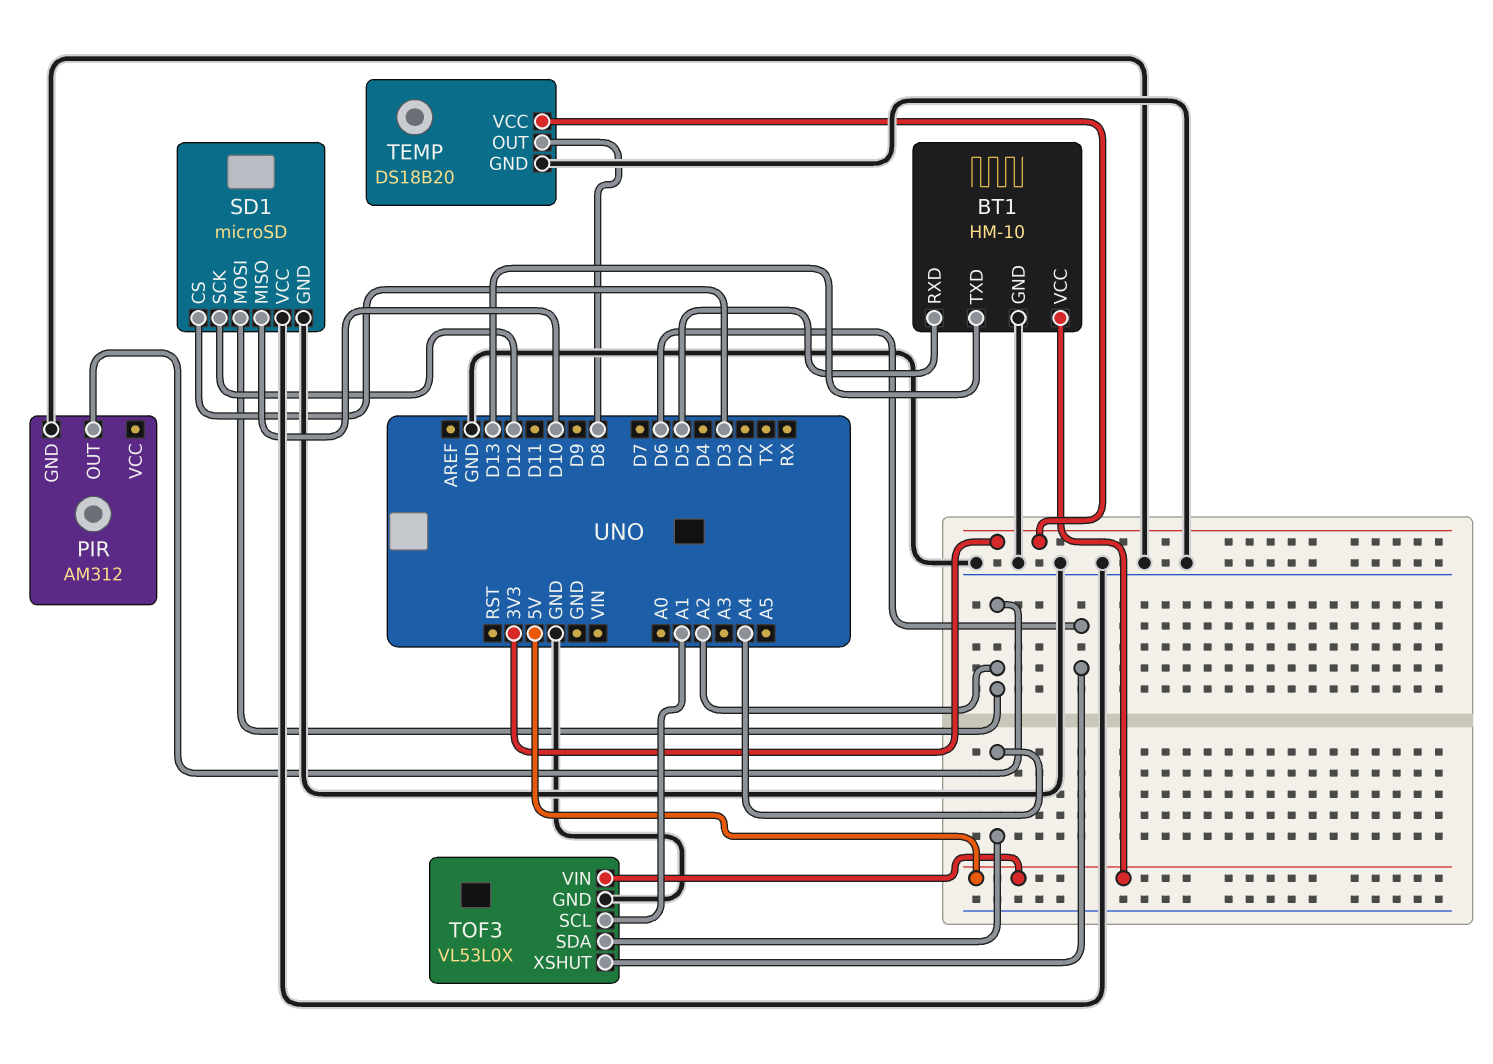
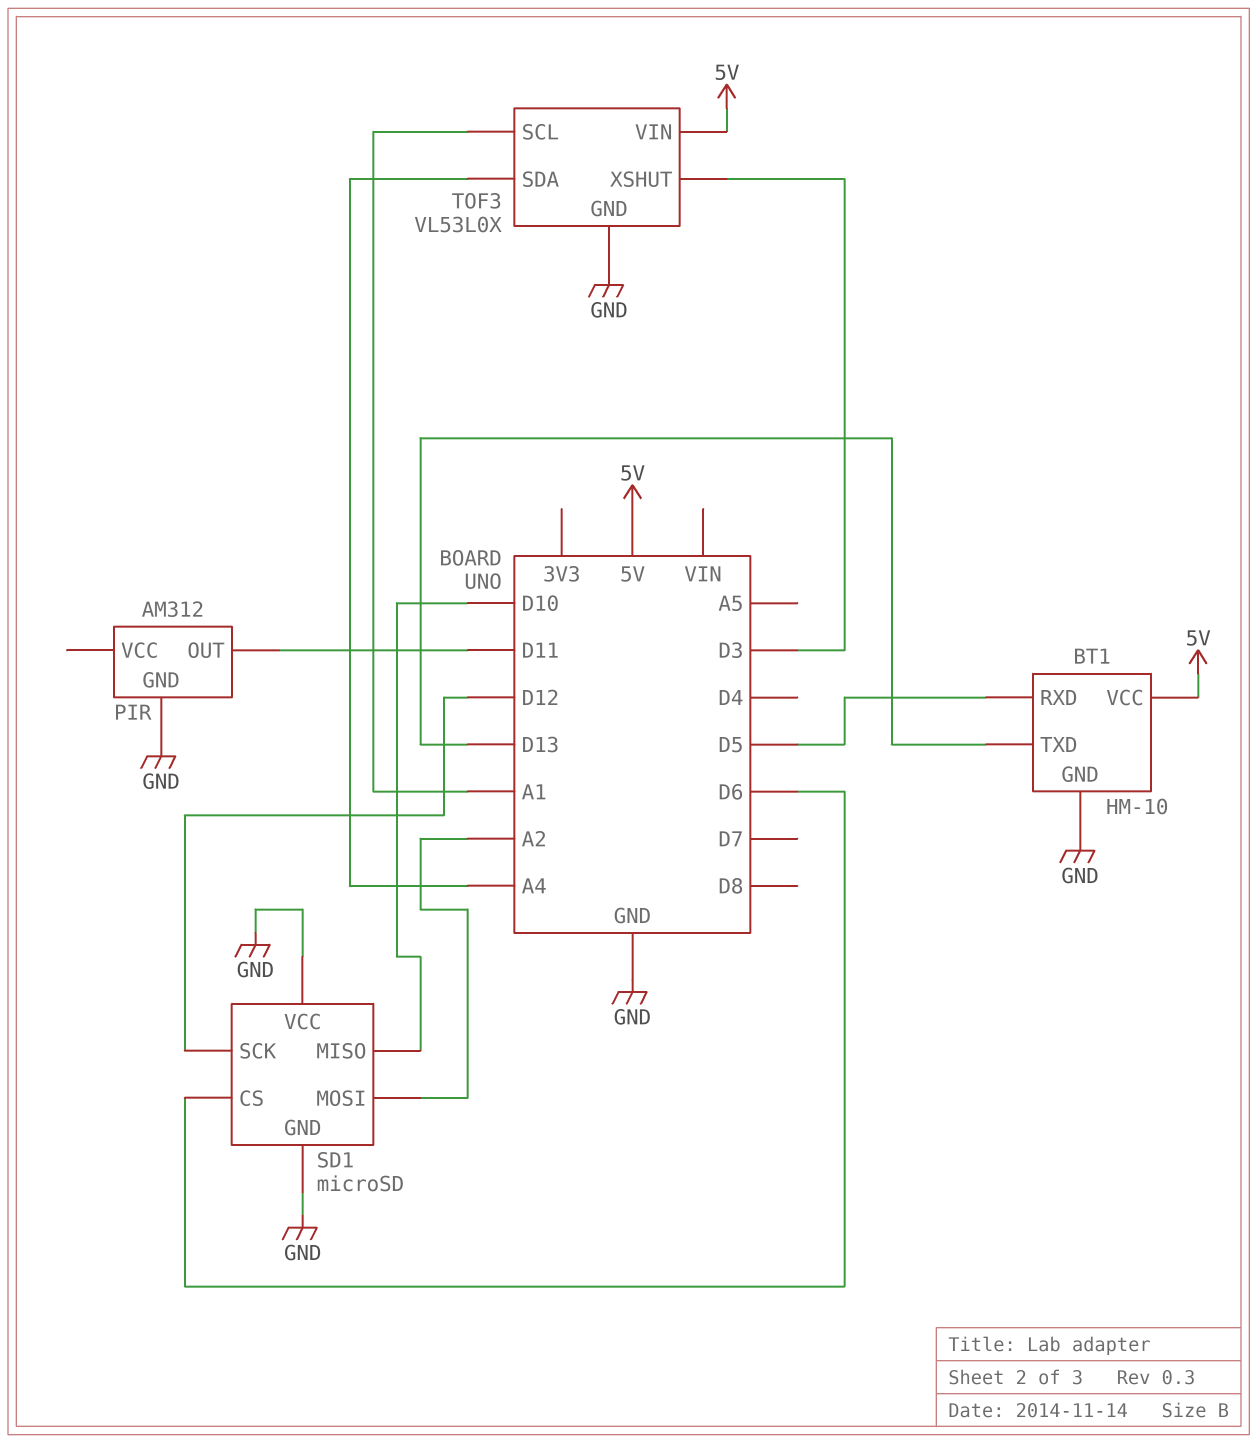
PIR pin OUT: A2 -> D11
SD1 pin CS: D3 -> D6
TEMP: DS18B20 -> none
TEMP pin GND: GND -> none
TEMP pin OUT: D8 -> none
TEMP pin VCC: 3V3 -> none
TOF3 pin XSHUT: D6 -> D3

